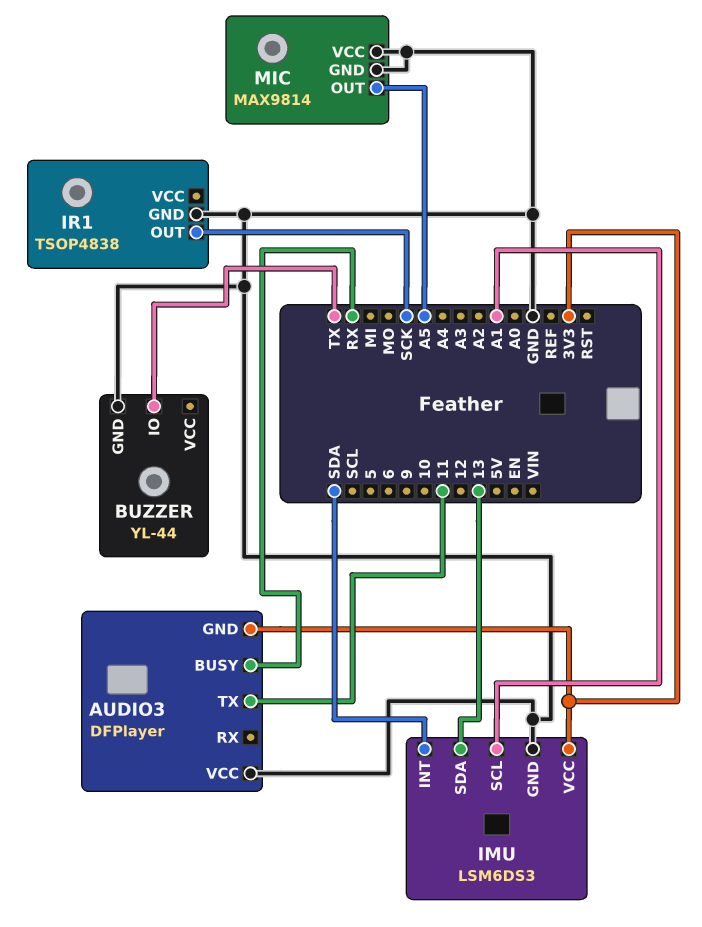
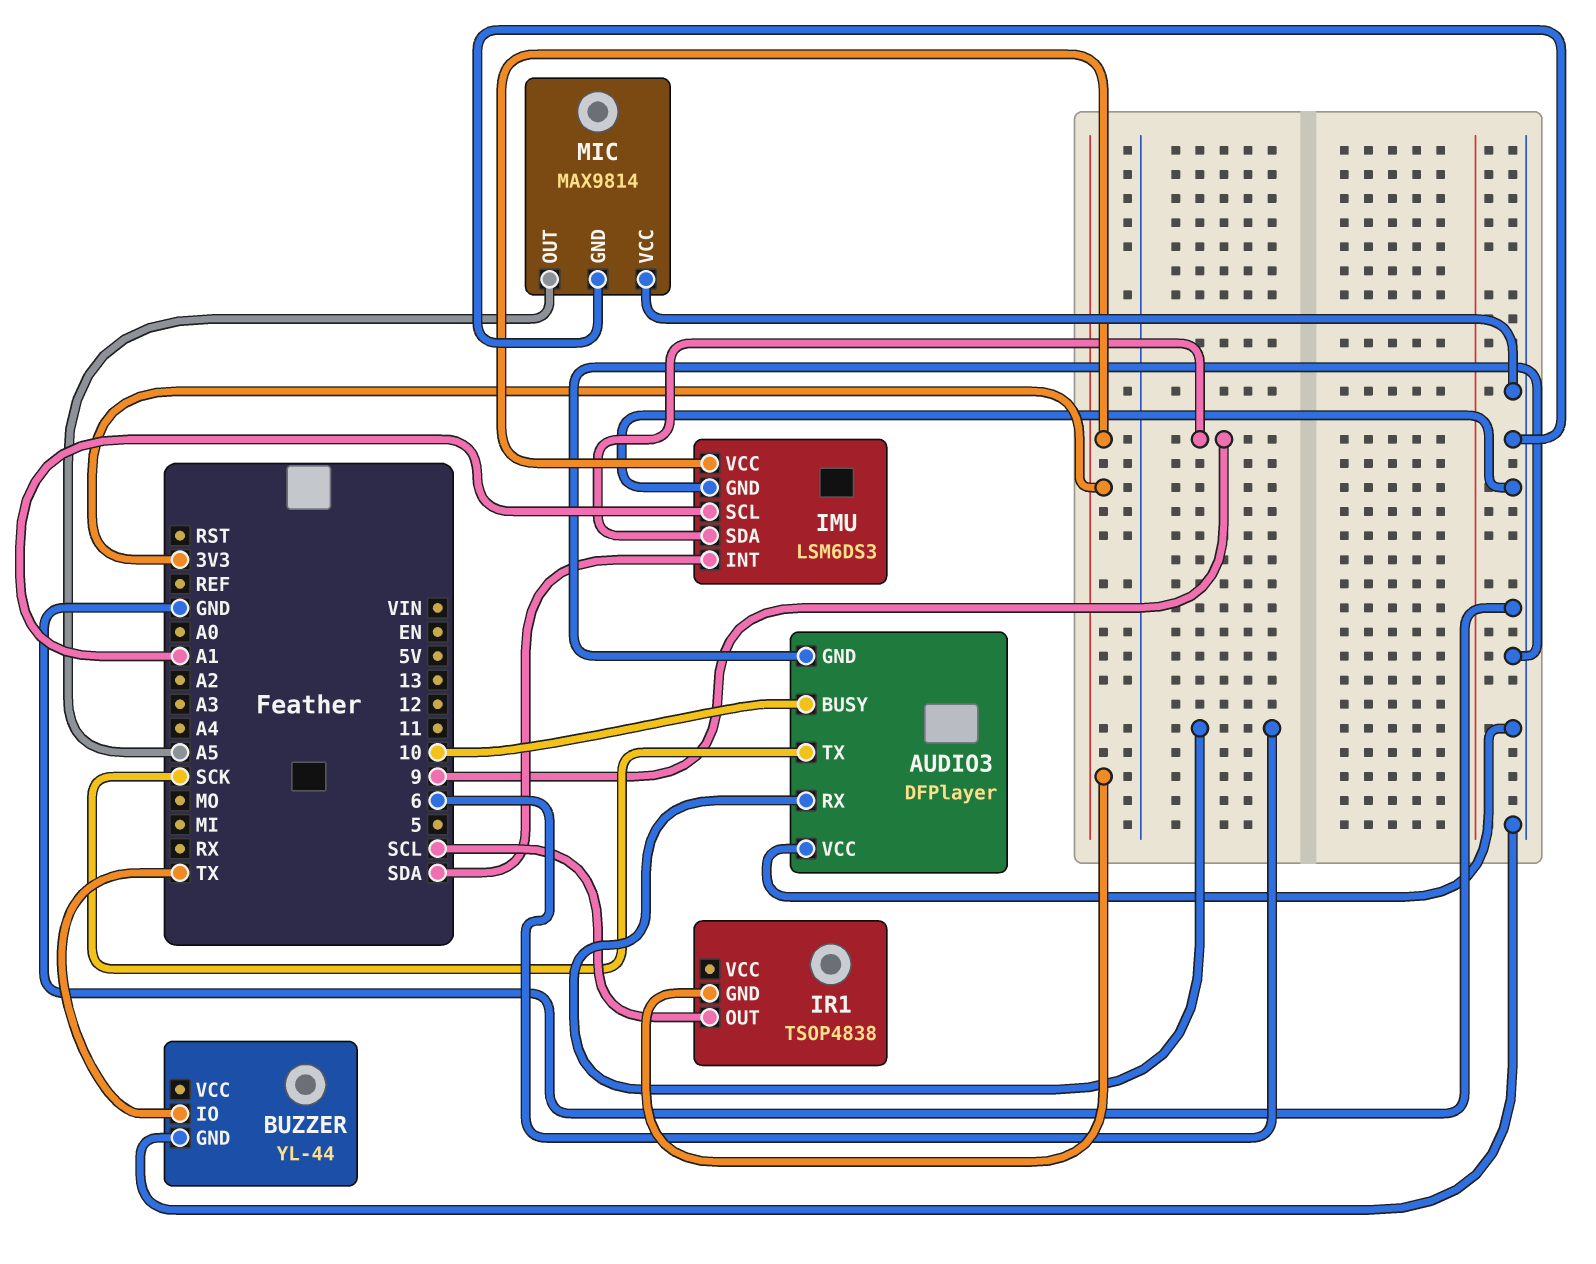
AUDIO3 pin BUSY: RX -> 10
AUDIO3 pin GND: 3V3 -> GND
AUDIO3 pin RX: none -> 6
AUDIO3 pin TX: 11 -> SCK
IMU pin SDA: 13 -> 9
IR1 pin GND: GND -> 3V3
IR1 pin OUT: SCK -> SCL

